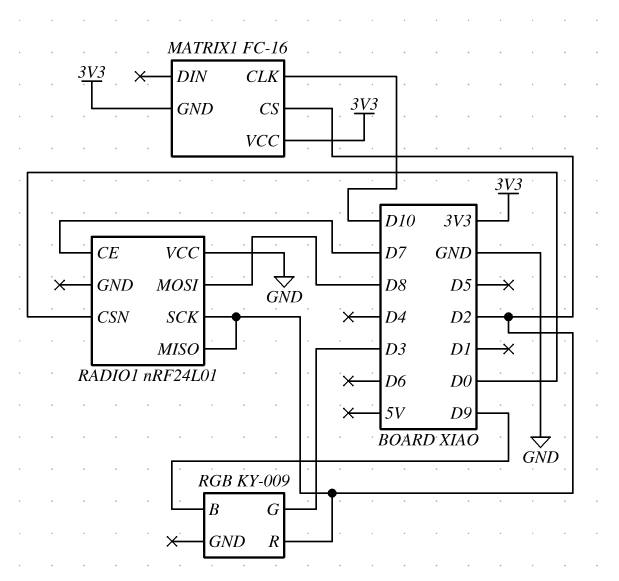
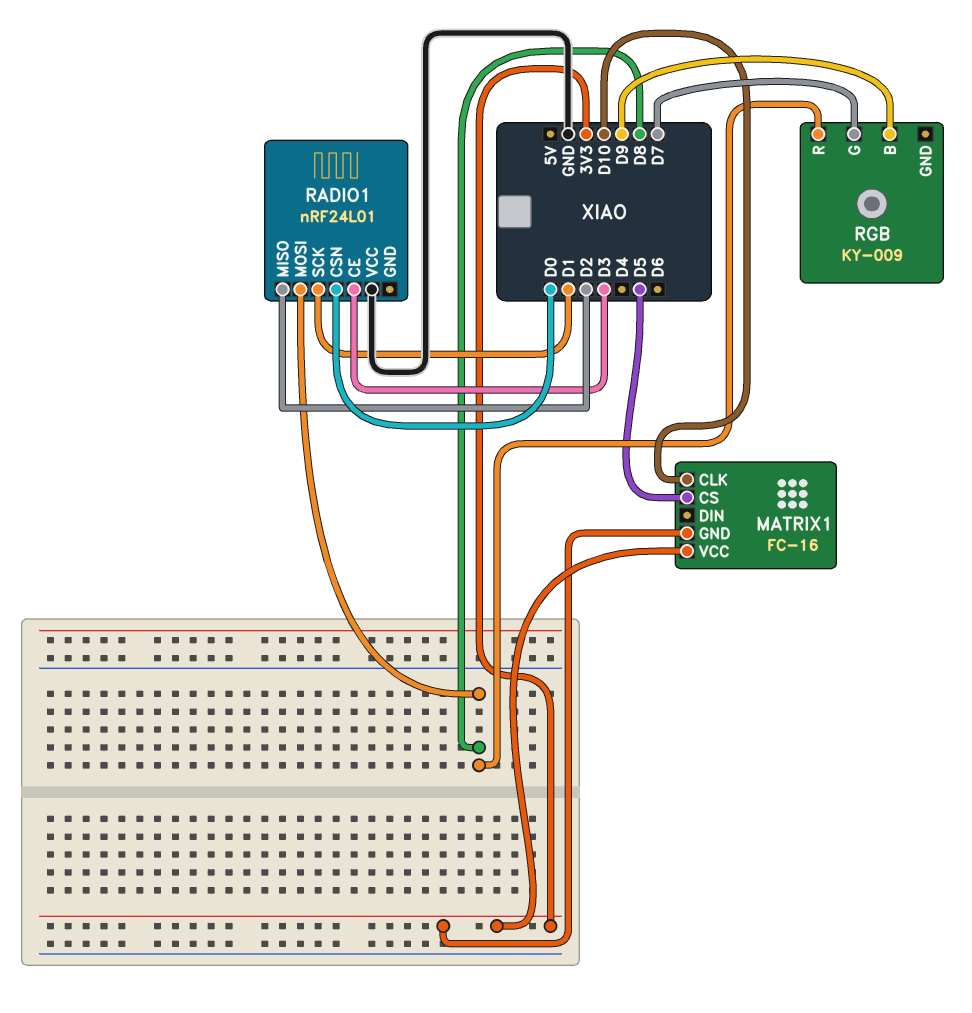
MATRIX1 pin CS: D2 -> D5
RADIO1 pin CE: D7 -> D3
RADIO1 pin SCK: D2 -> D1
RGB pin G: D3 -> D7
RGB pin R: D2 -> D8

